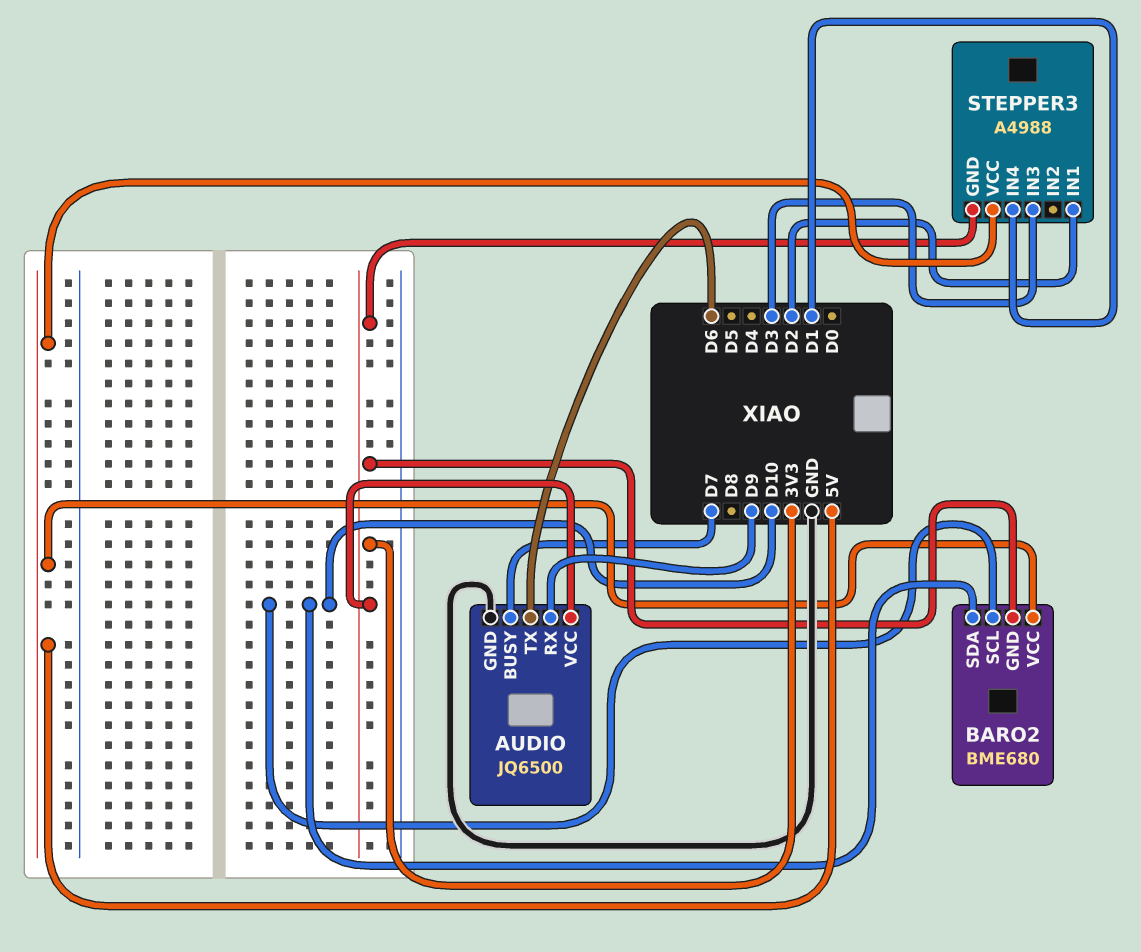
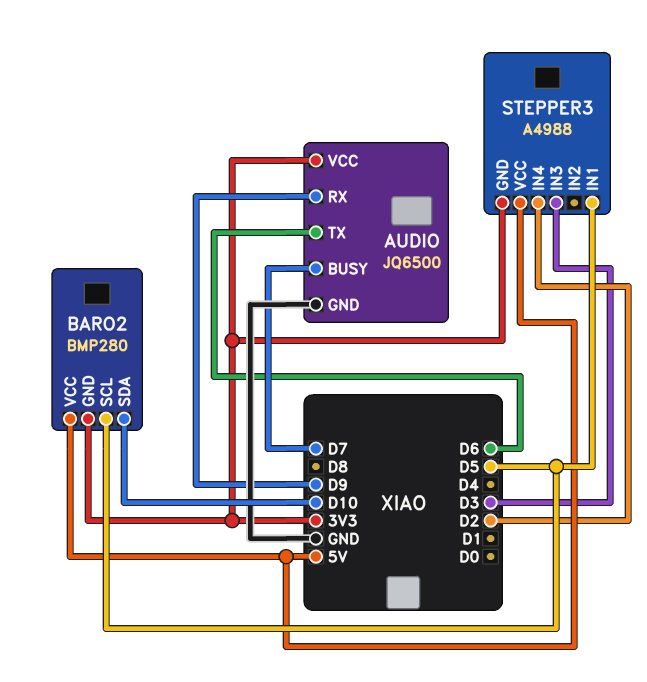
BARO2: BME680 -> BMP280
BARO2 pin SCL: D10 -> D5
STEPPER3 pin IN1: D2 -> D5
STEPPER3 pin IN4: D1 -> D2

